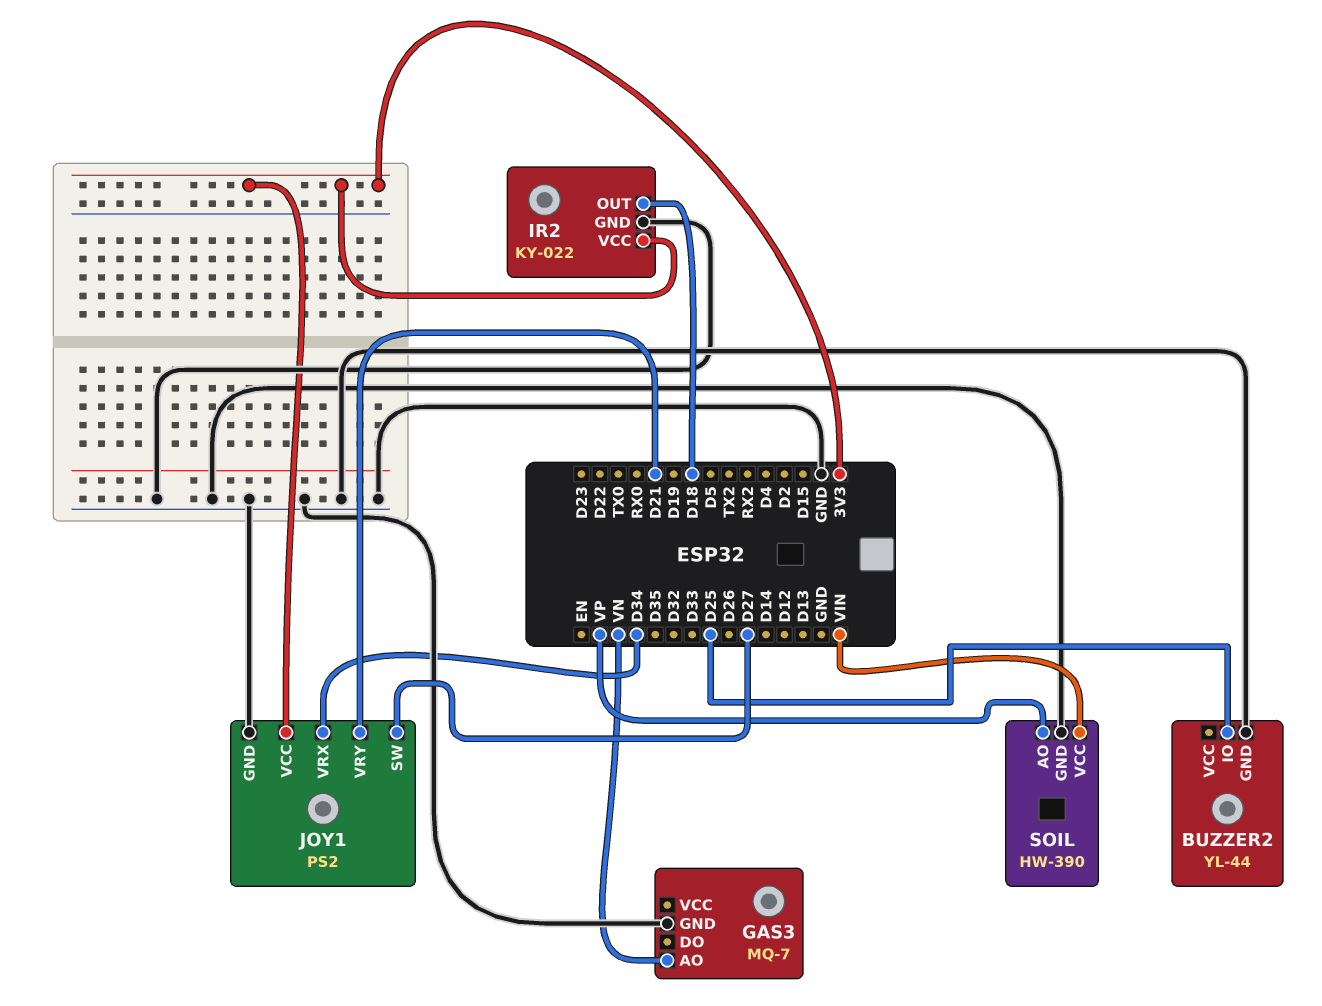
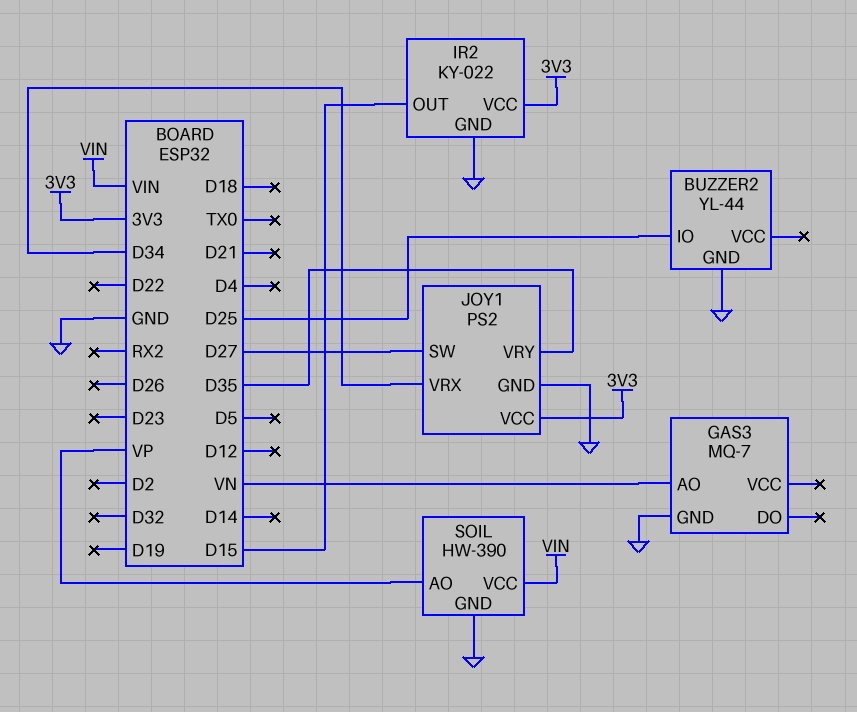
IR2 pin OUT: D18 -> D15
JOY1 pin VRY: D21 -> D35

